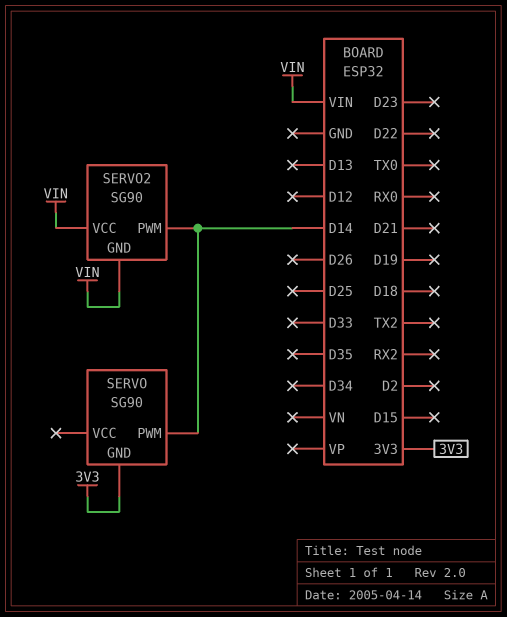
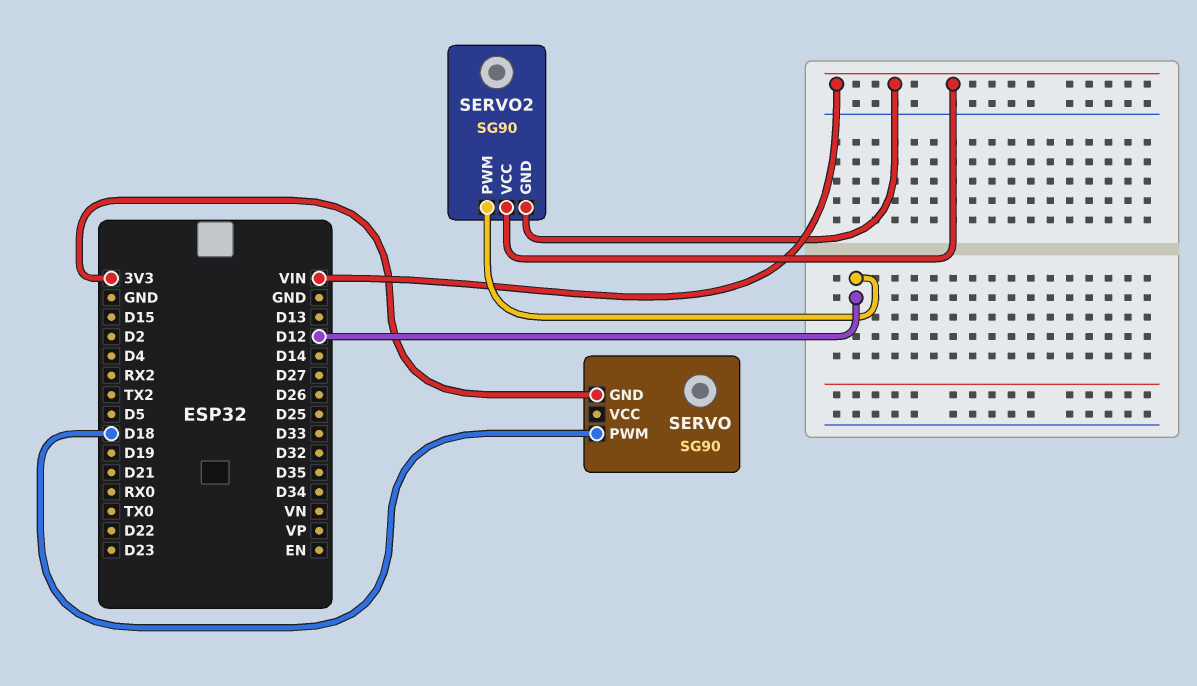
SERVO pin PWM: D14 -> D18
SERVO2 pin PWM: D14 -> D12

